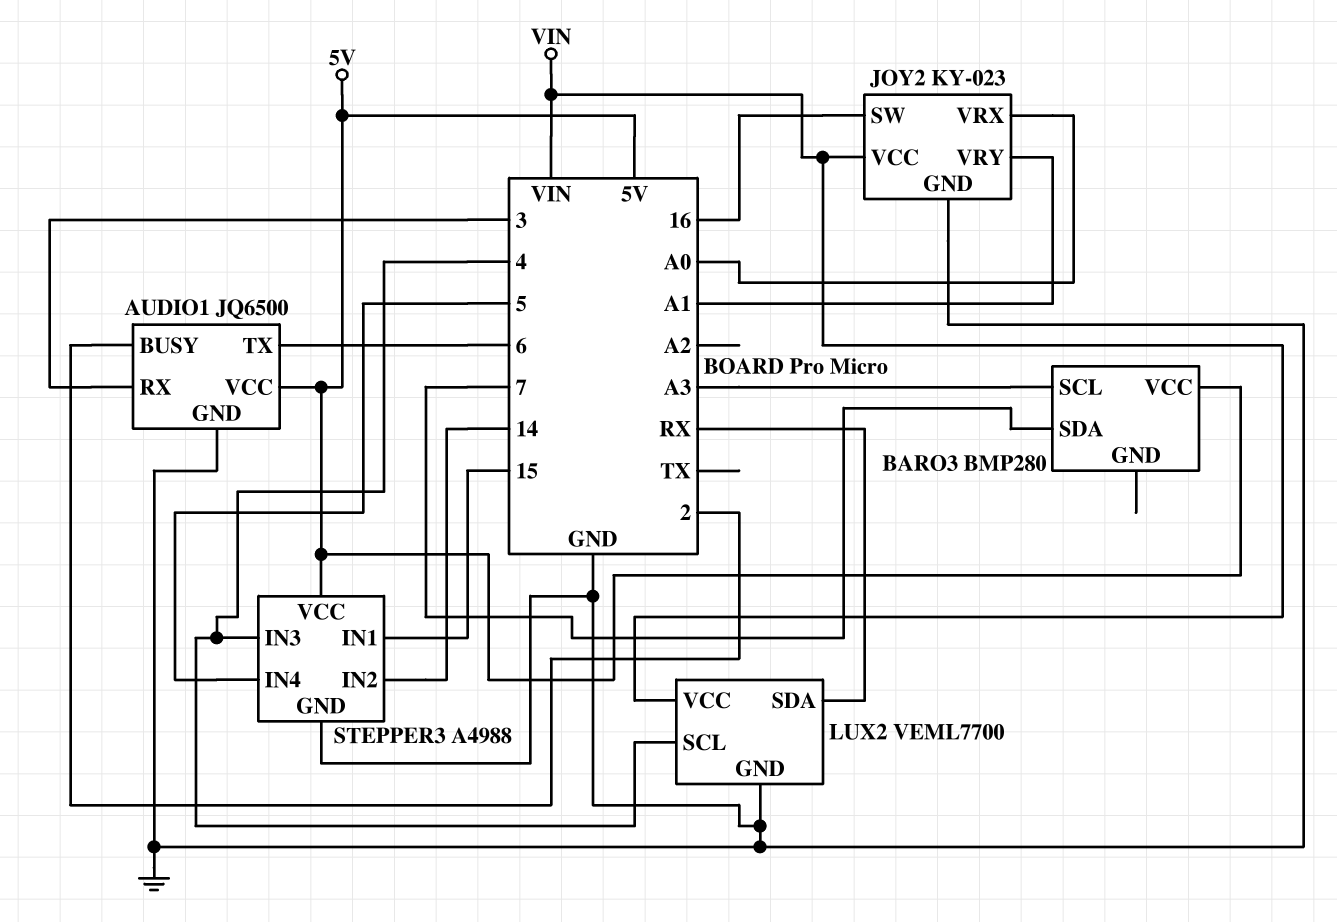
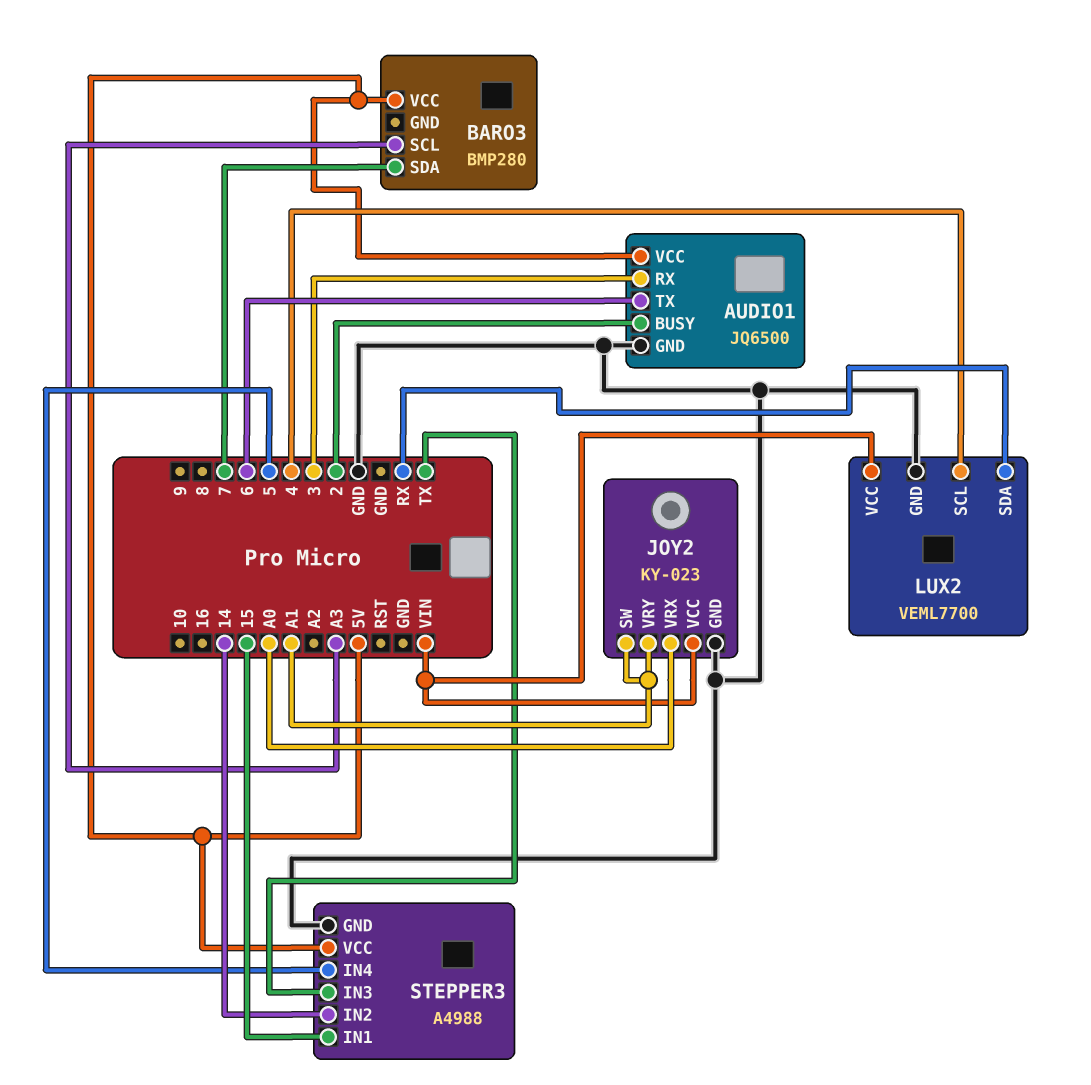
JOY2 pin SW: 16 -> A1
STEPPER3 pin IN3: 4 -> TX

